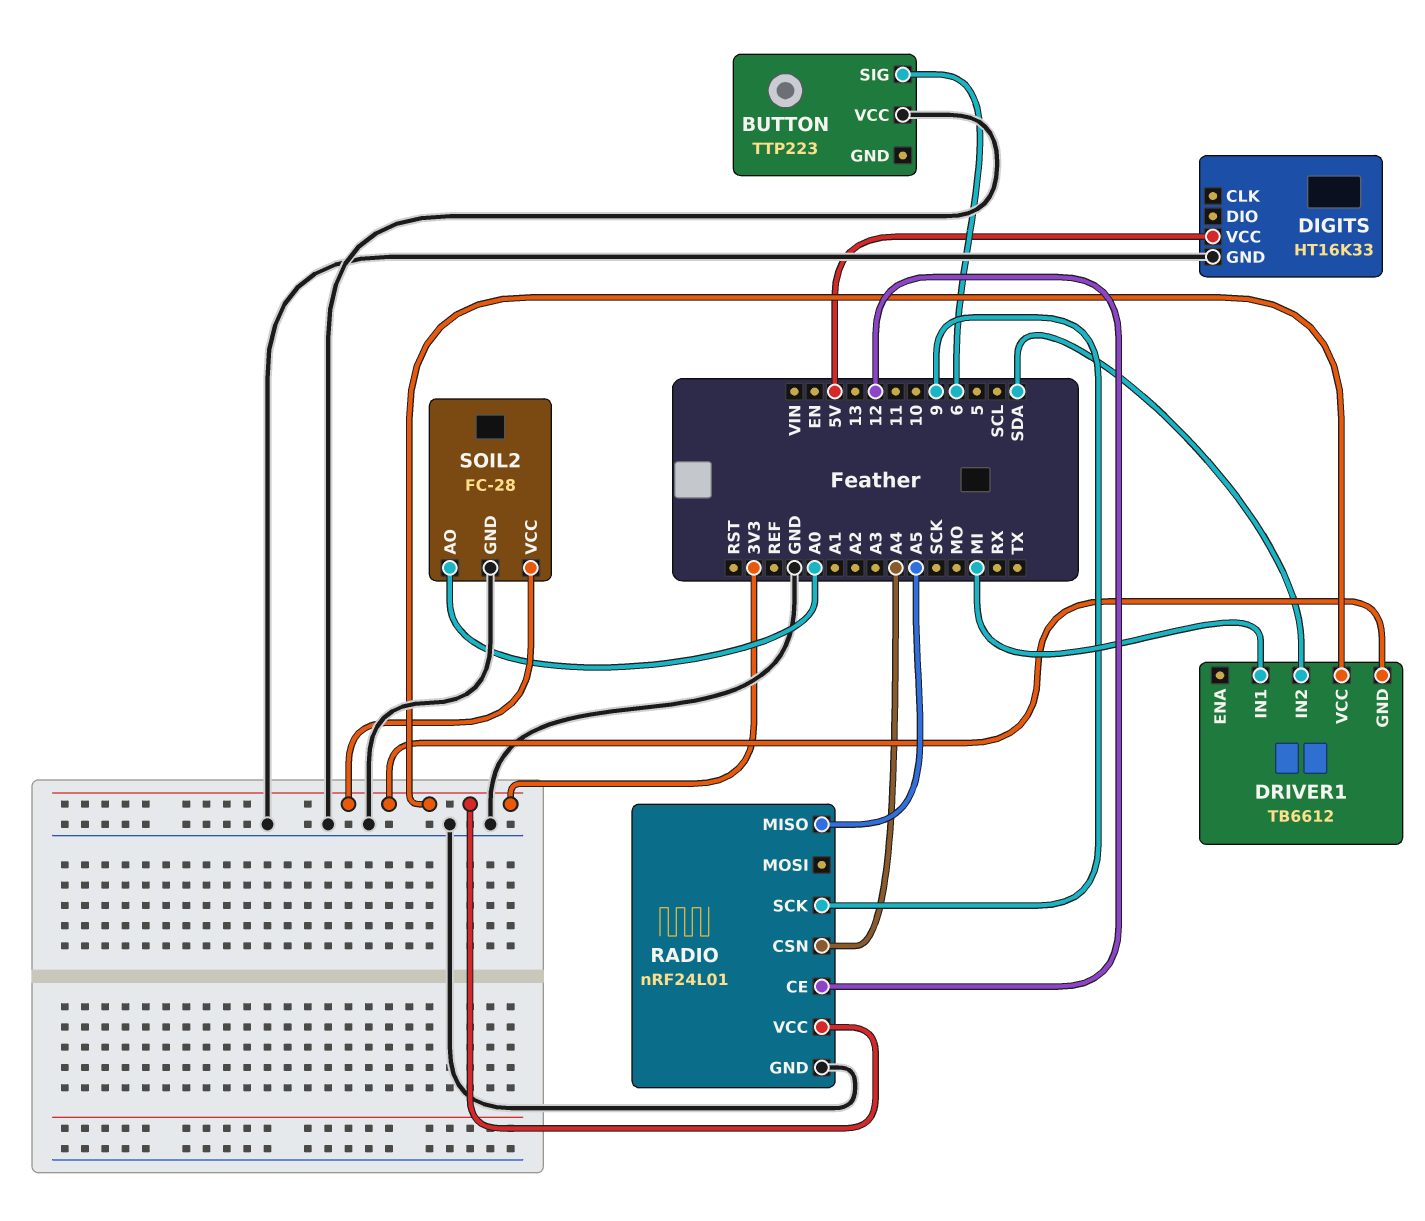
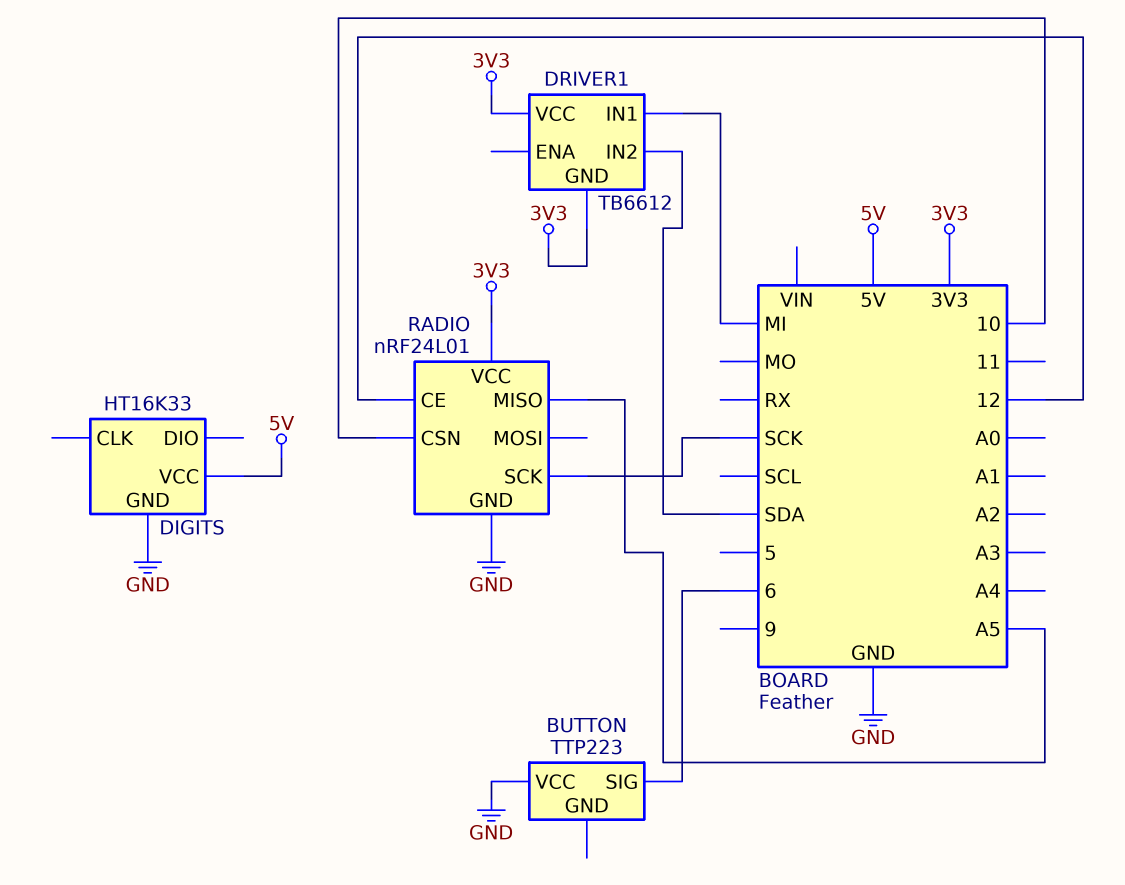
RADIO pin CSN: A4 -> 10
RADIO pin SCK: 9 -> SCK
SOIL2: FC-28 -> none
SOIL2 pin AO: A0 -> none
SOIL2 pin GND: GND -> none
SOIL2 pin VCC: 3V3 -> none

